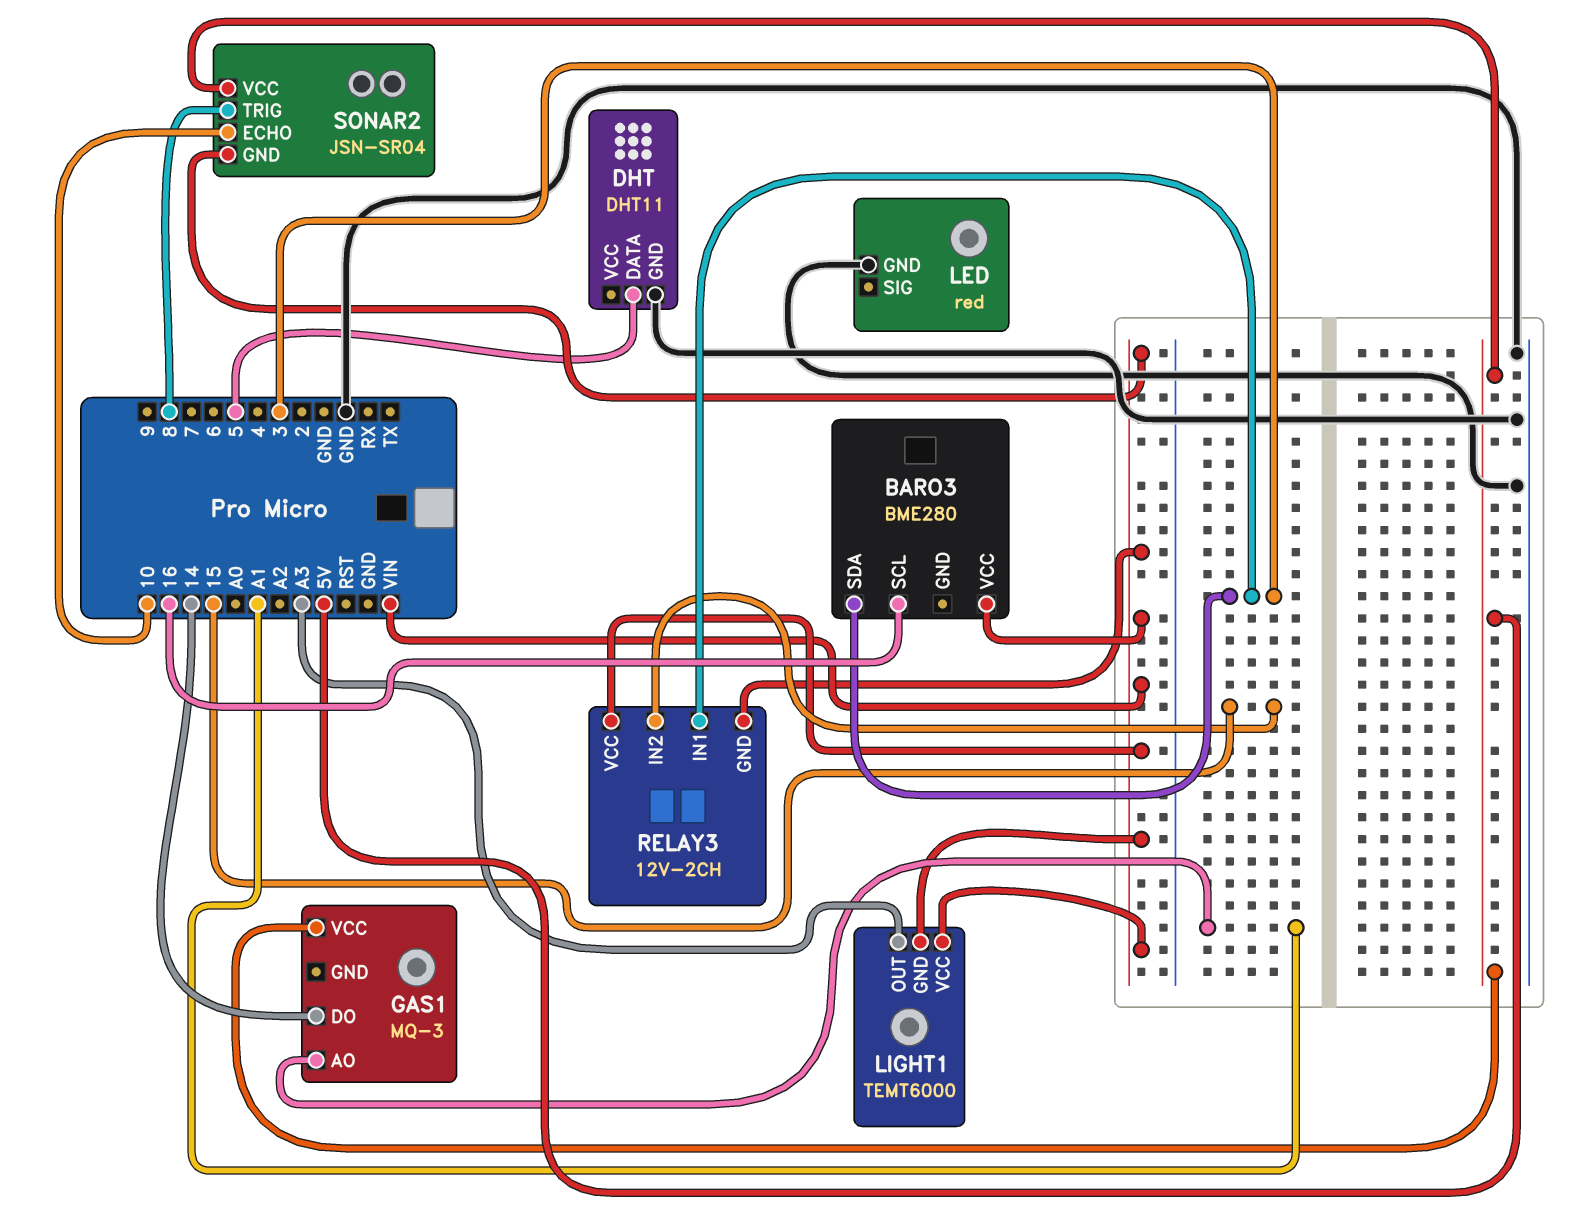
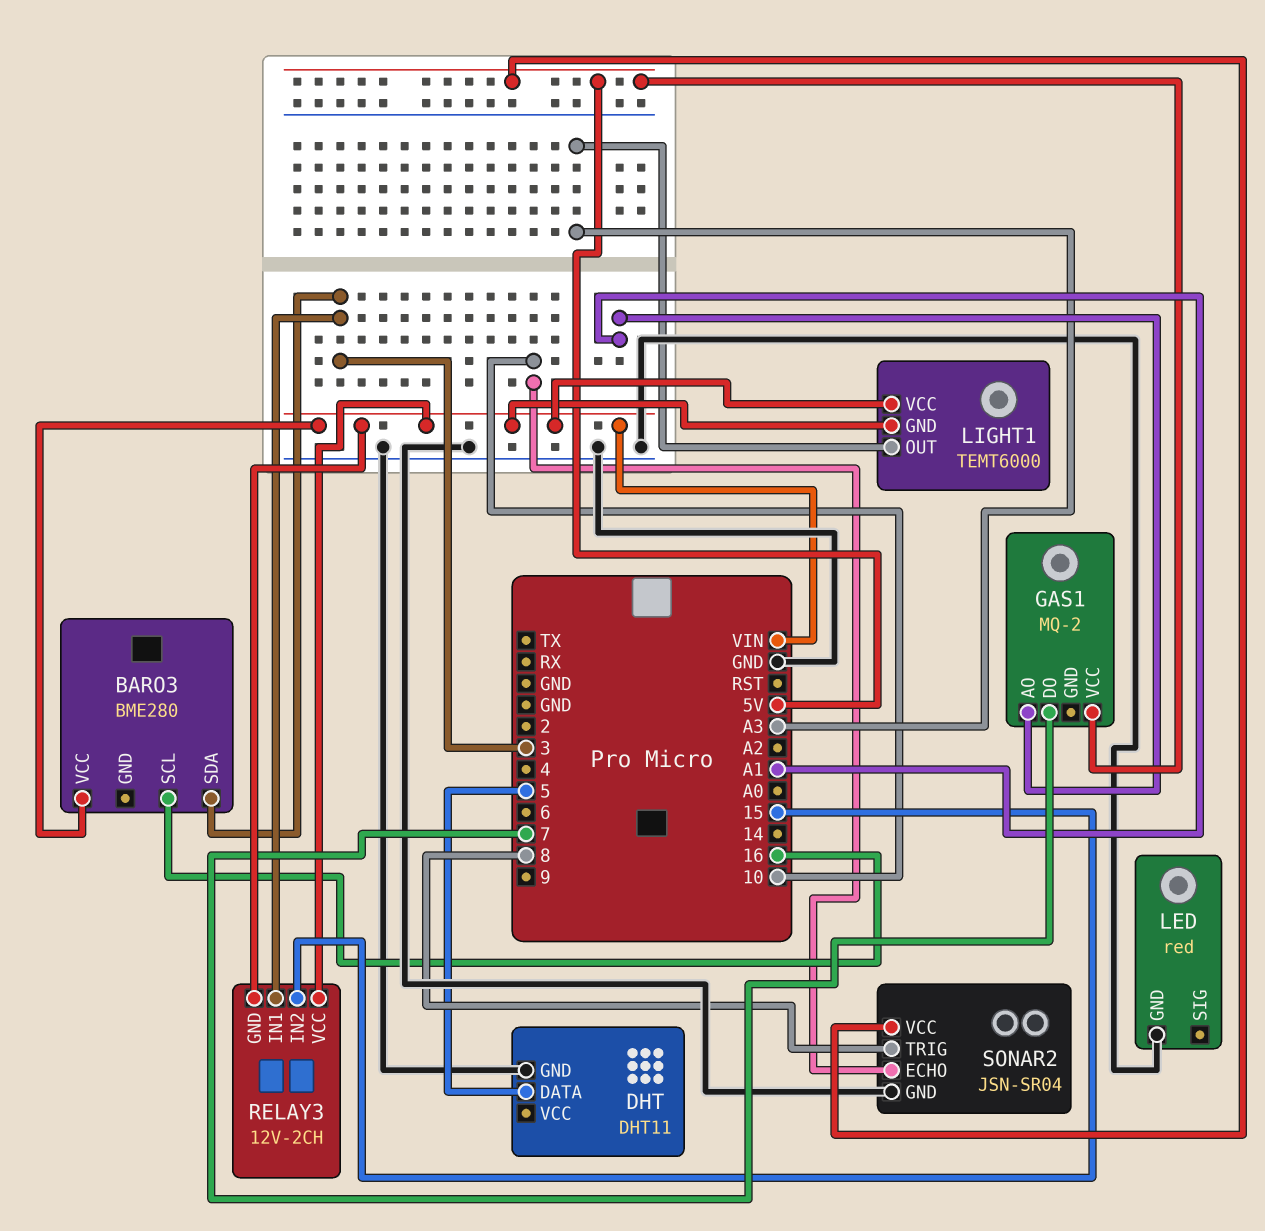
GAS1: MQ-3 -> MQ-2
GAS1 pin DO: 14 -> 7
SONAR2 pin GND: VIN -> GND

